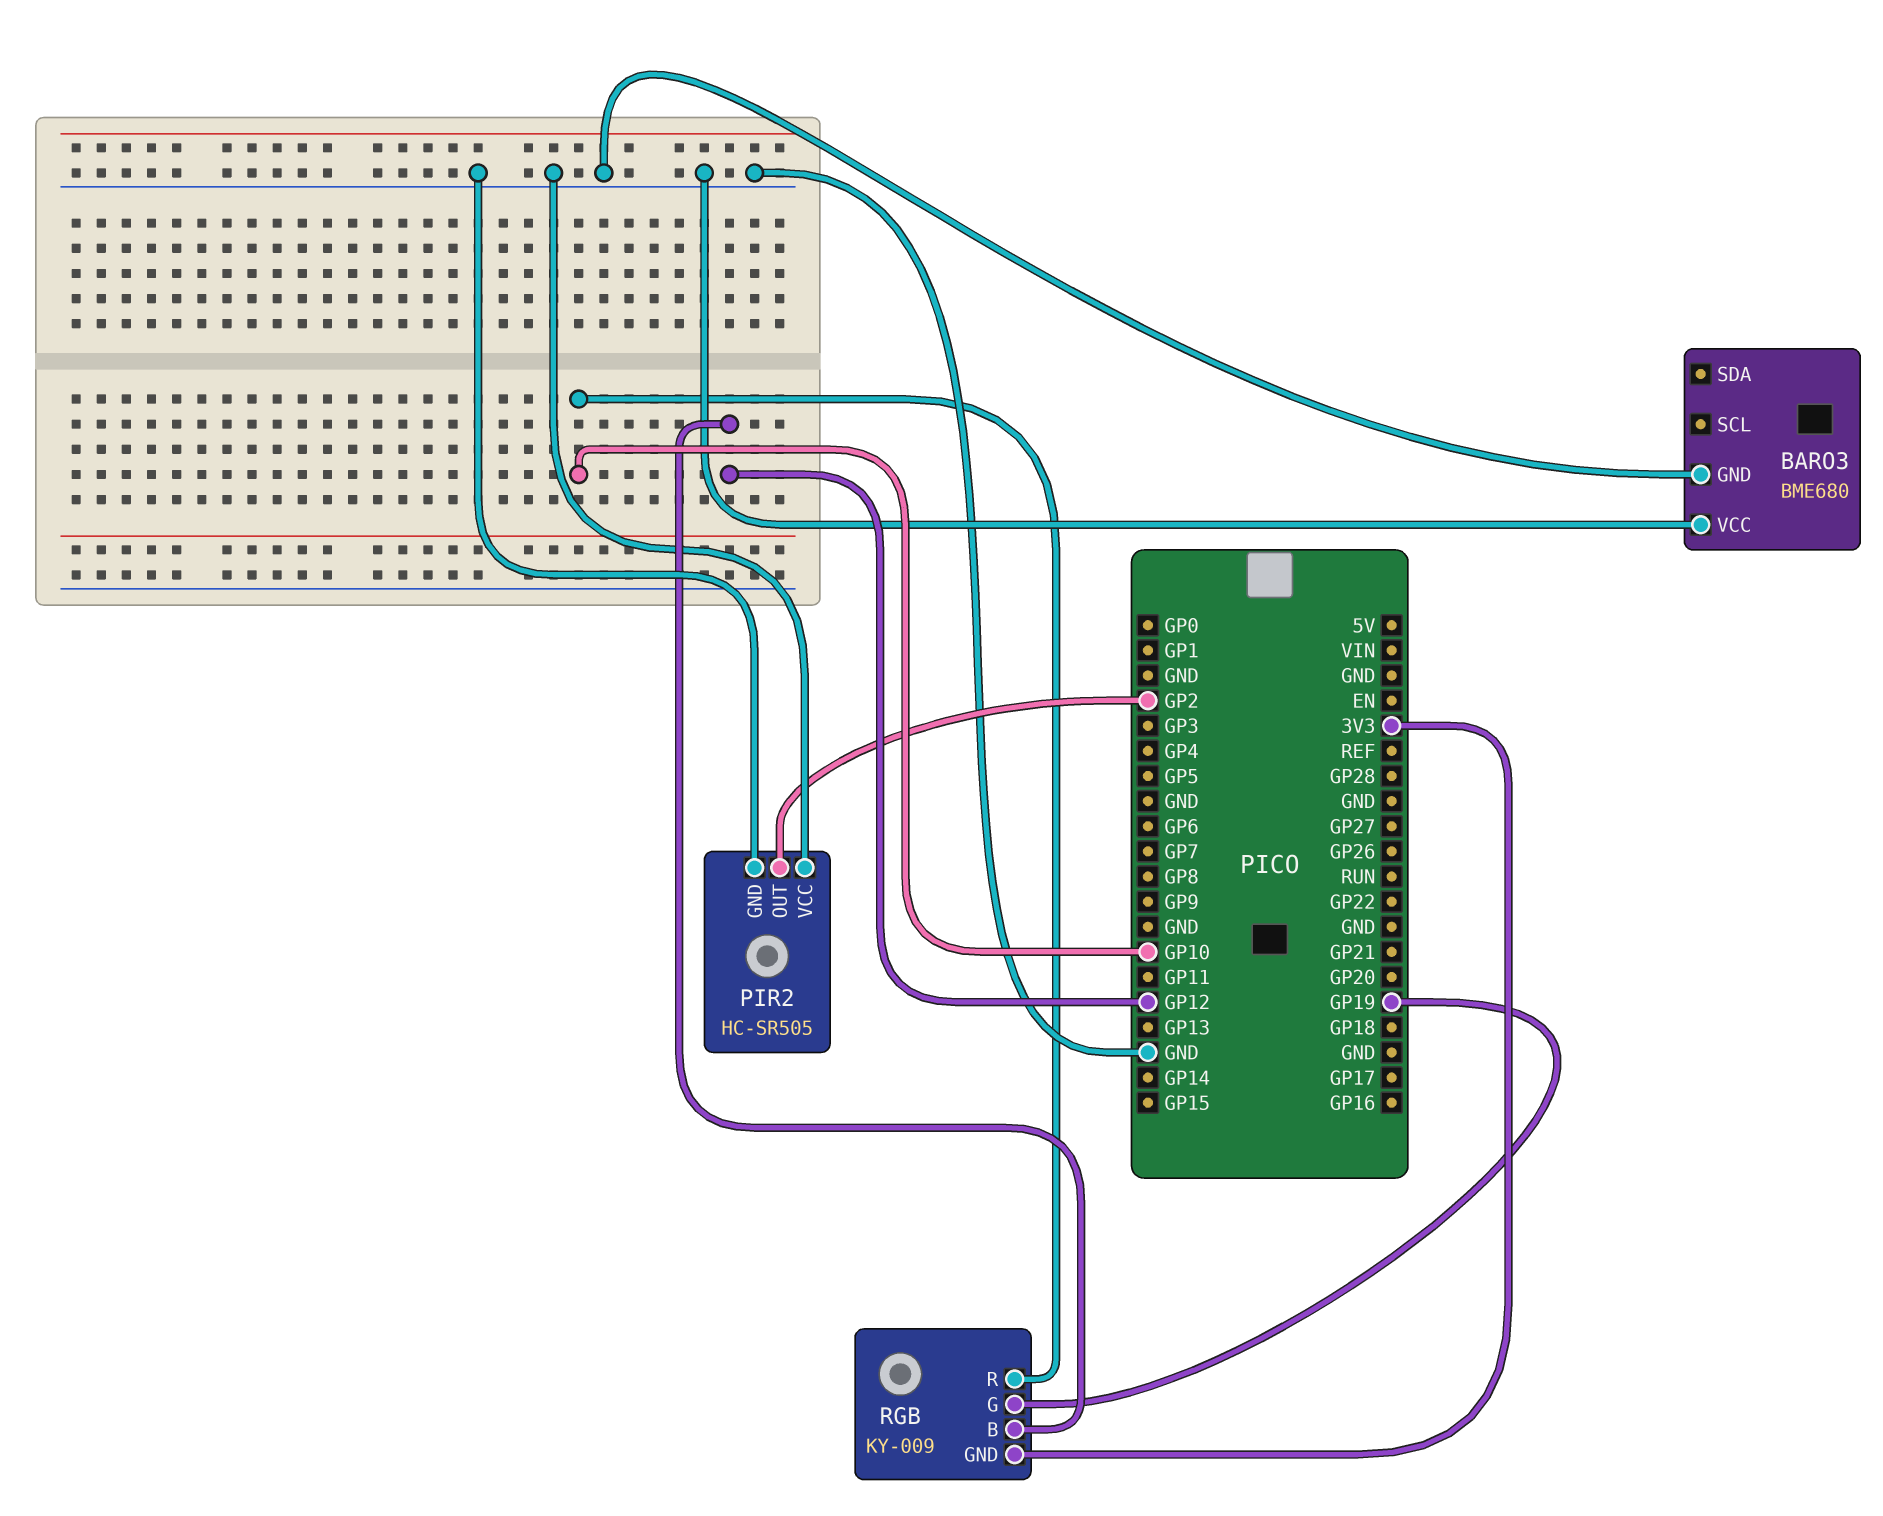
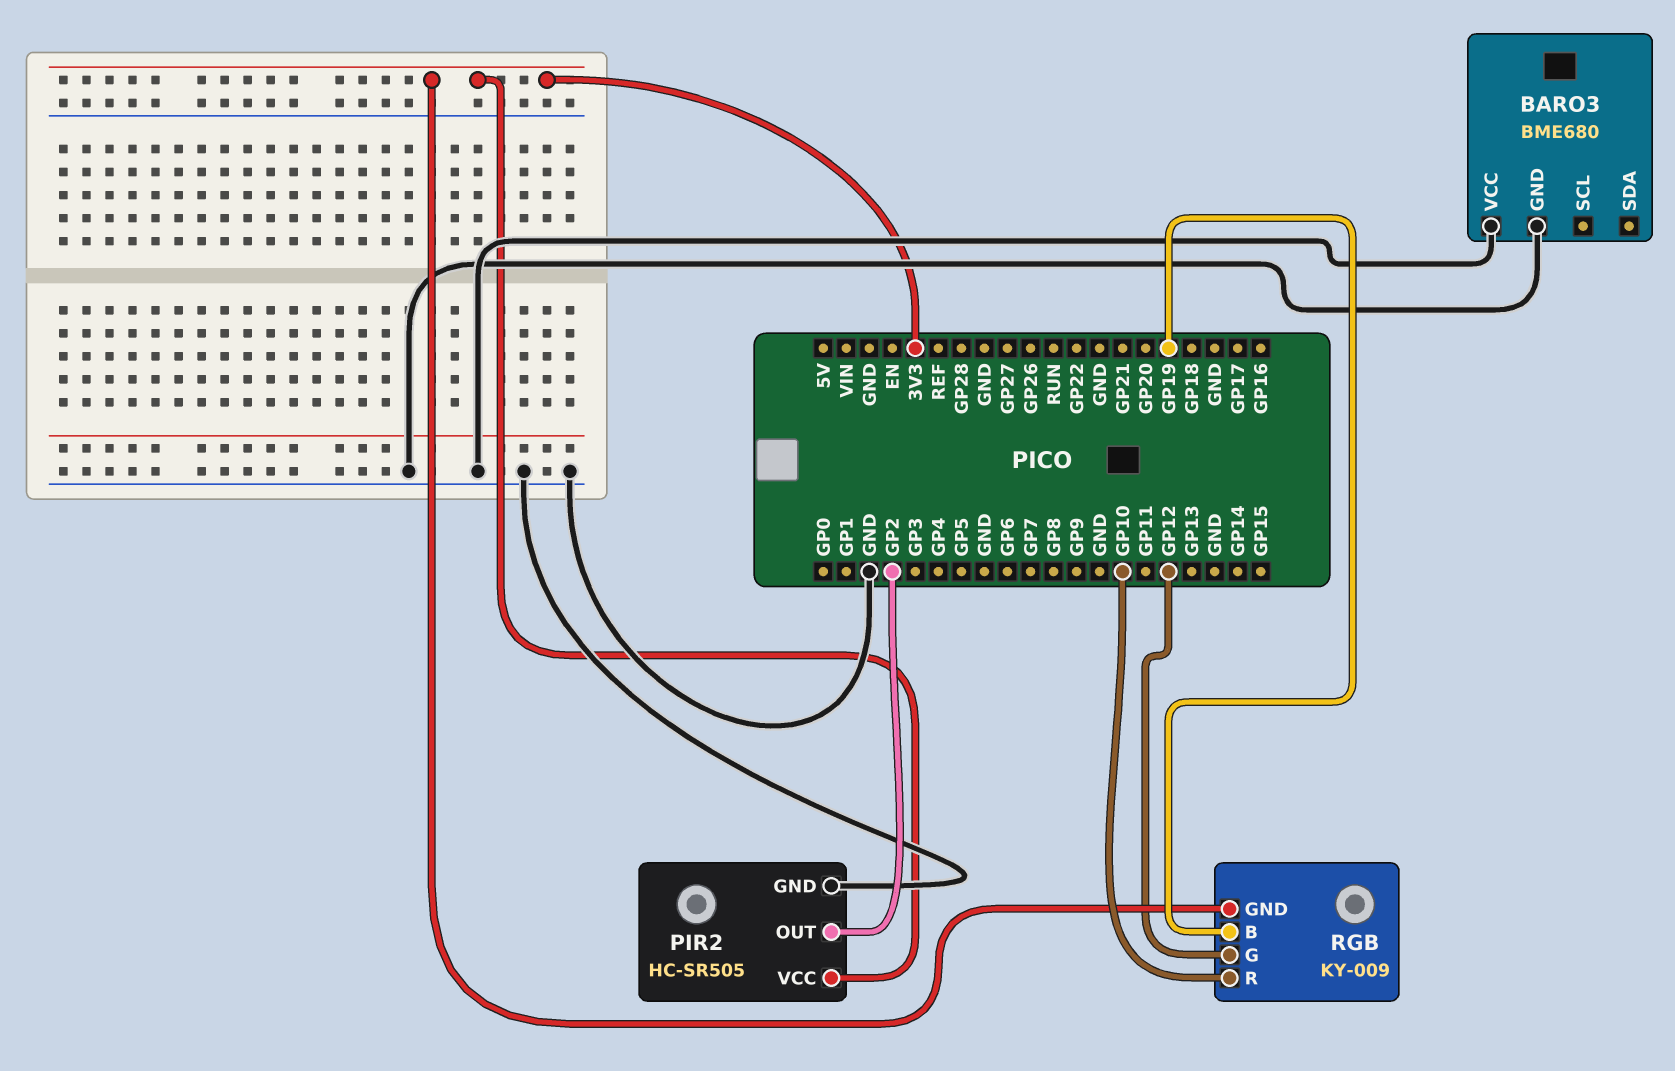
PIR2 pin VCC: GND -> 3V3
RGB pin B: GP12 -> GP19
RGB pin G: GP19 -> GP12

